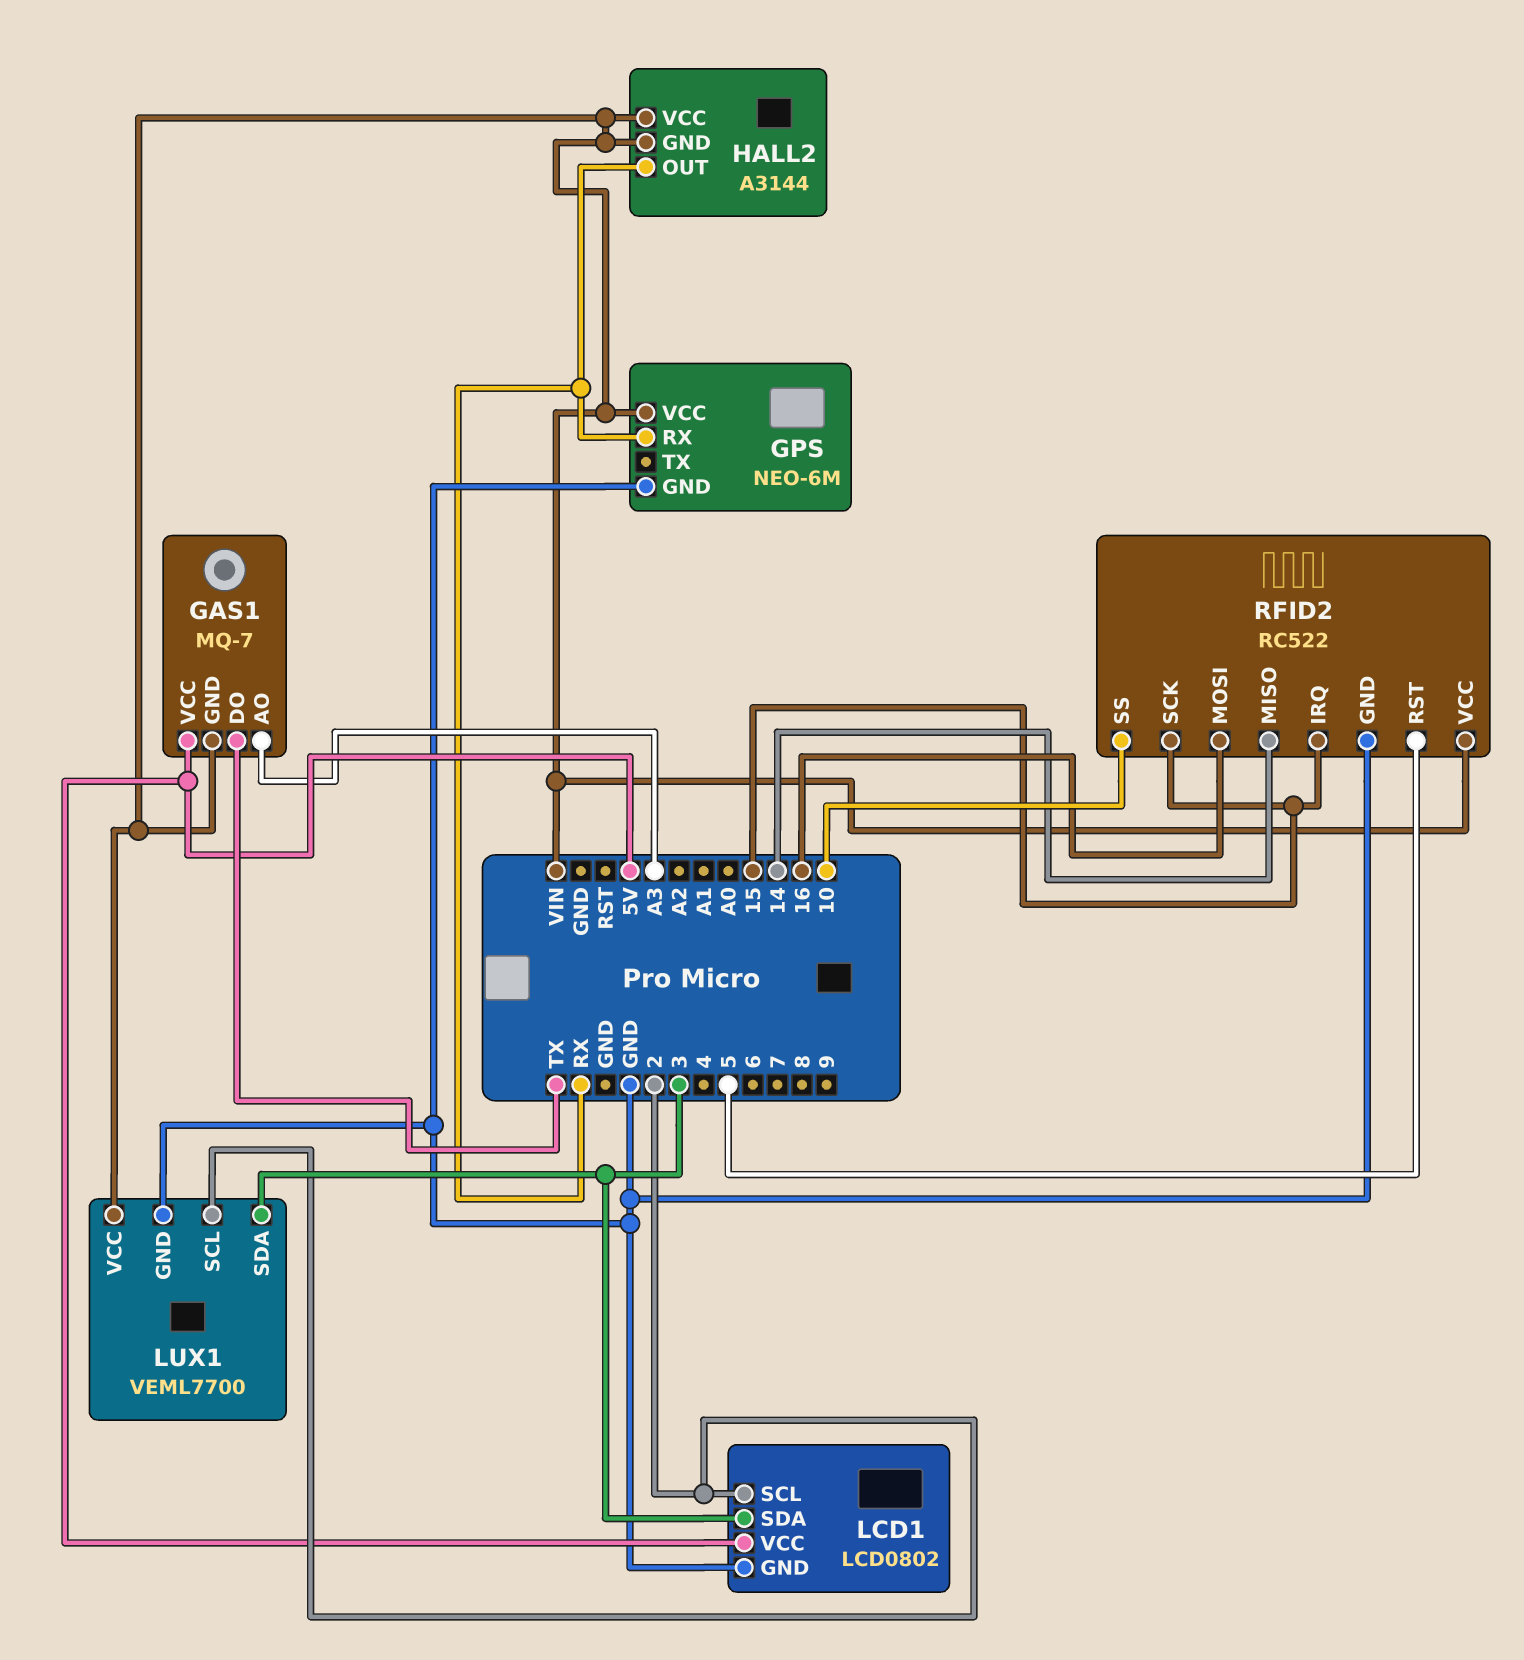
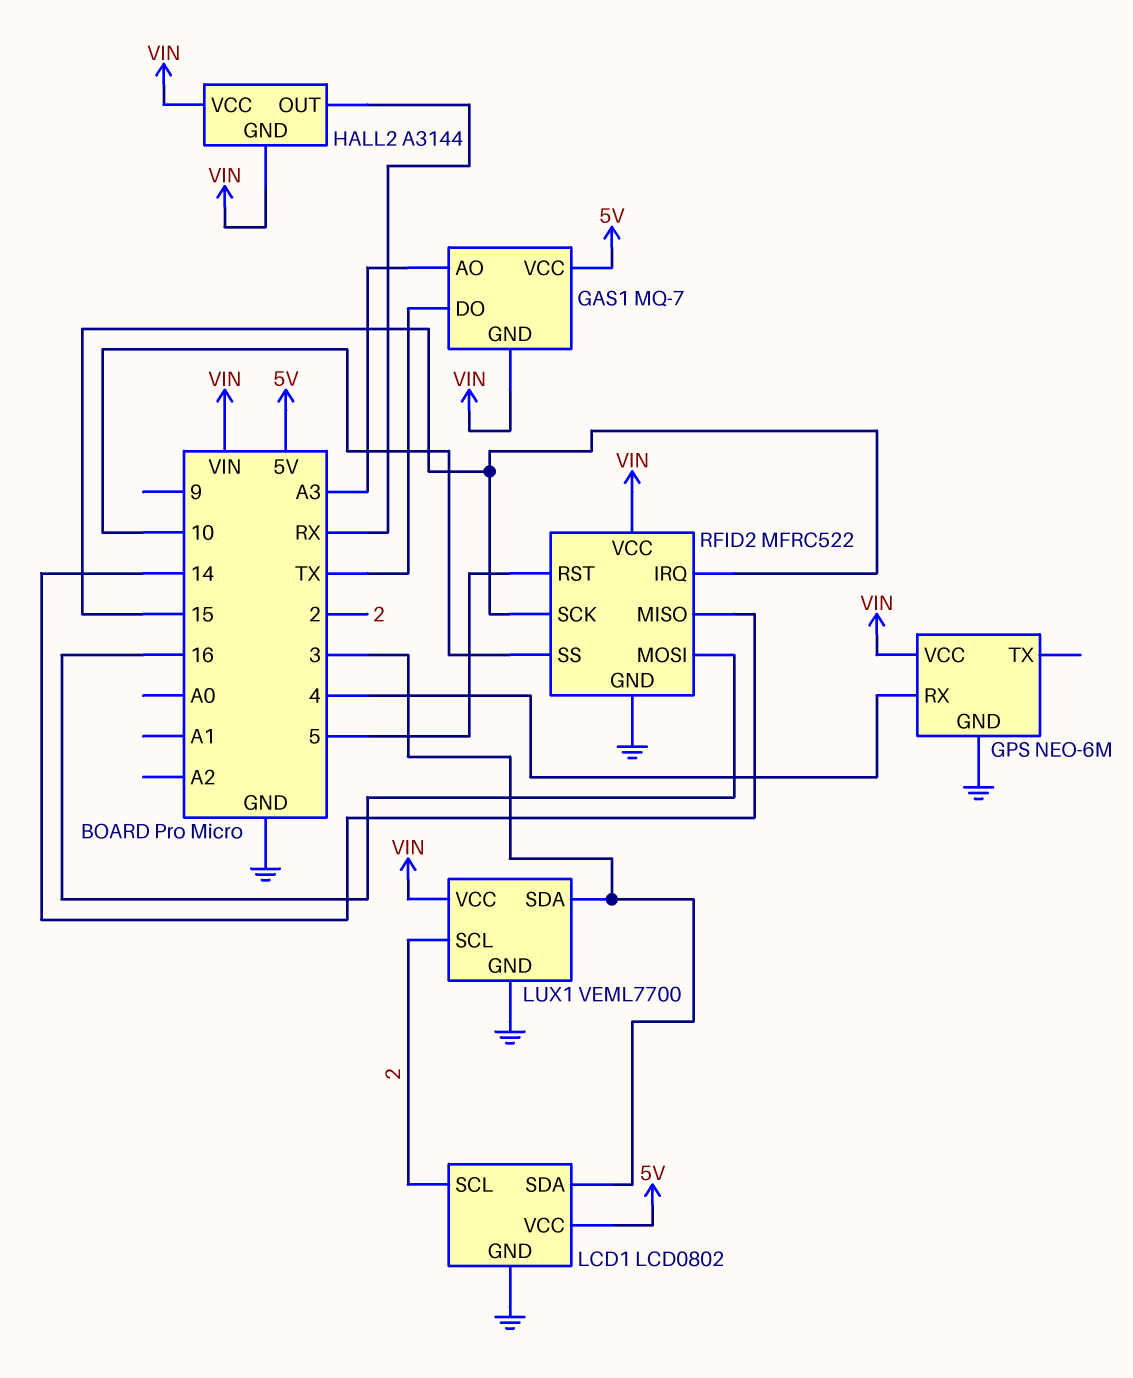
GPS pin RX: RX -> 4
RFID2: RC522 -> MFRC522

